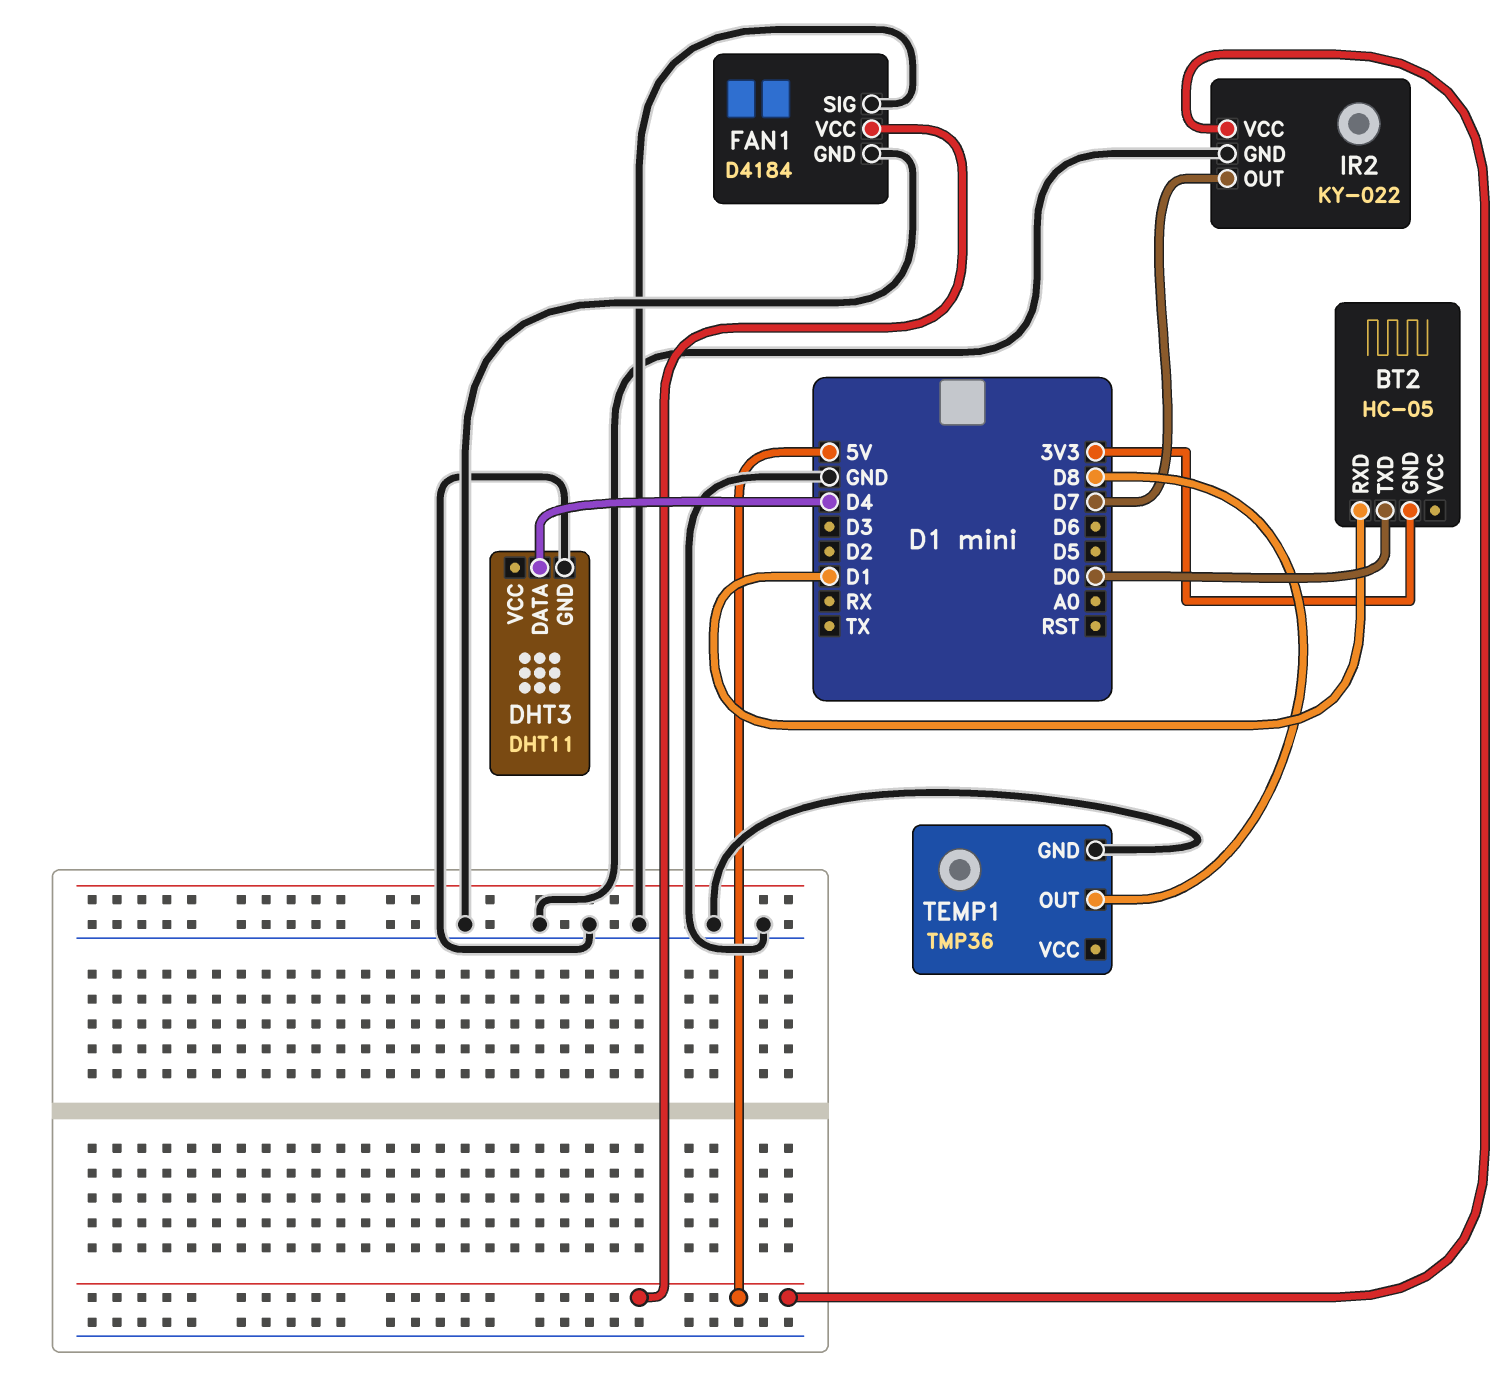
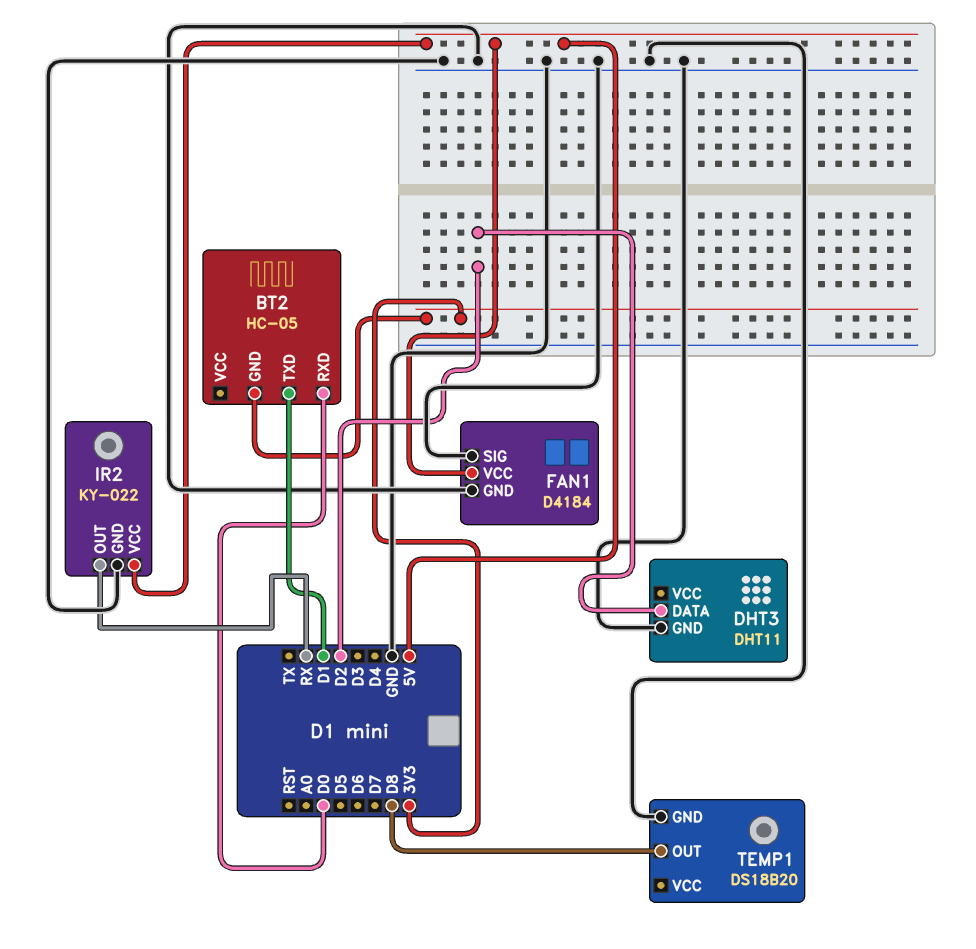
BT2 pin RXD: D1 -> D0
BT2 pin TXD: D0 -> D1
DHT3 pin DATA: D4 -> D2
IR2 pin OUT: D7 -> RX
TEMP1: TMP36 -> DS18B20

